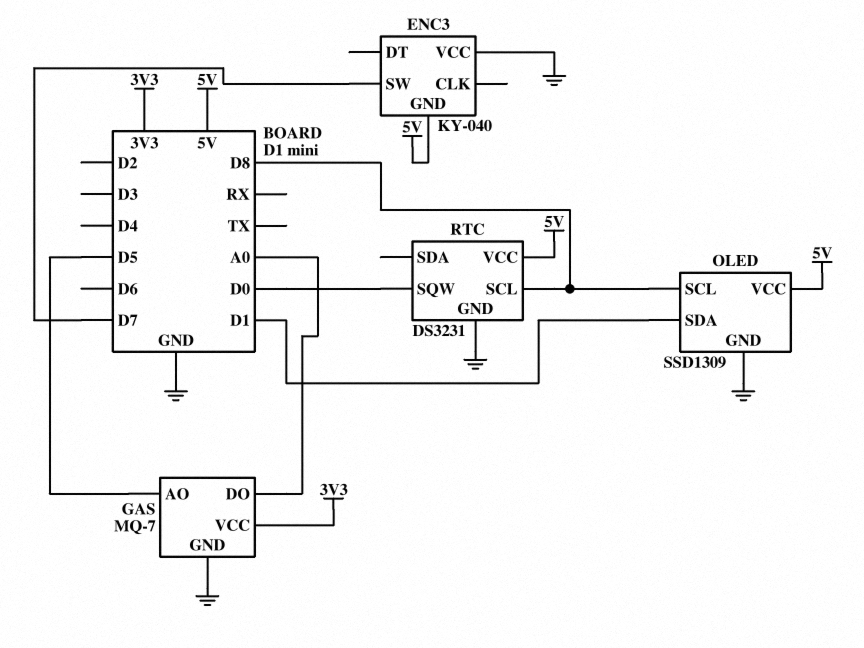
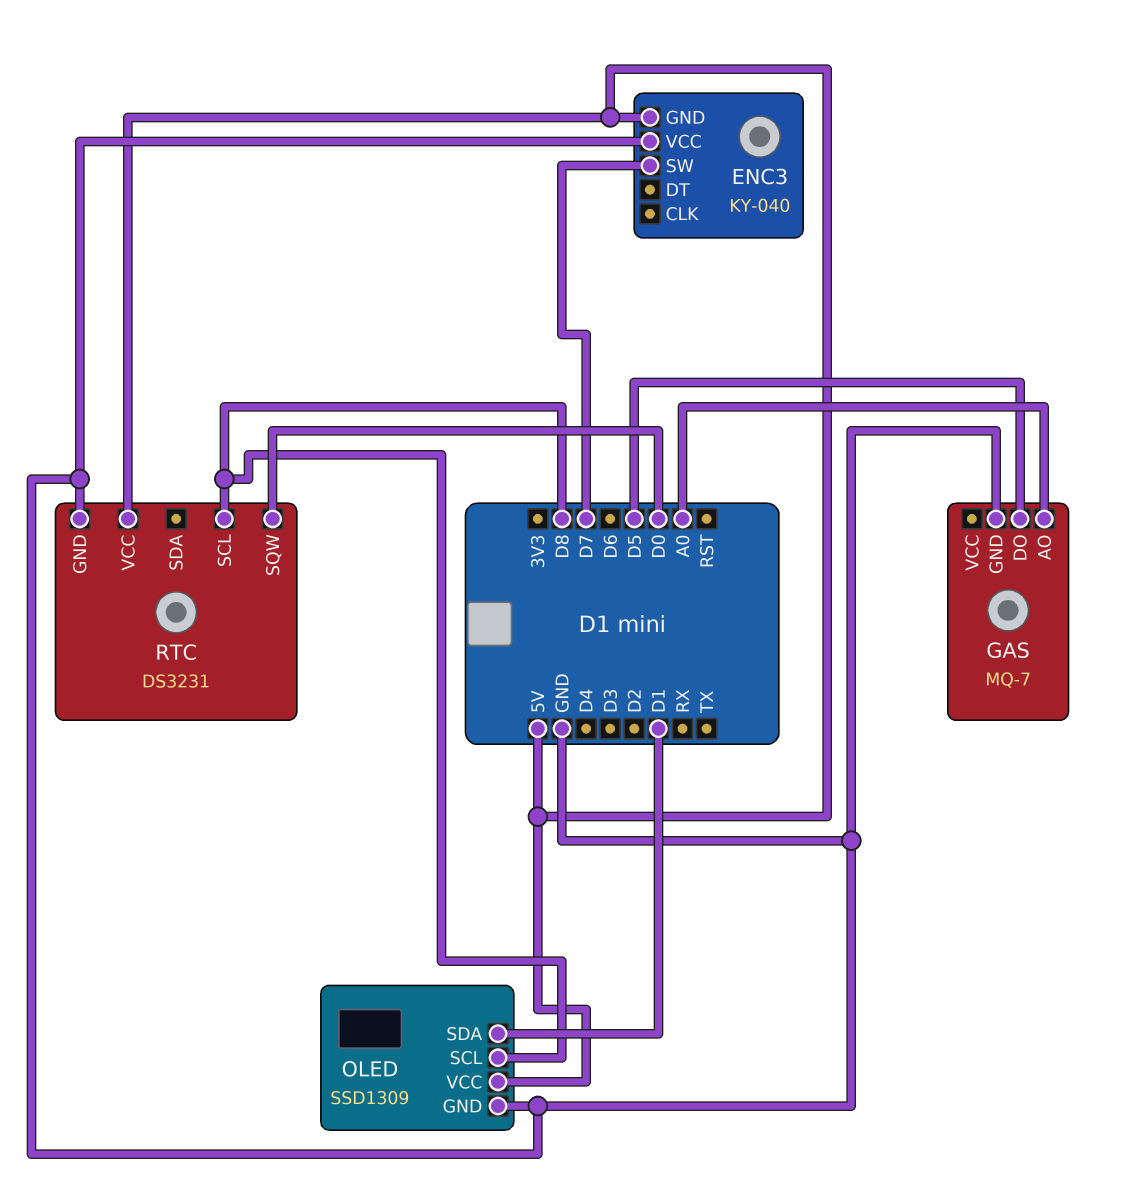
GAS pin AO: D5 -> A0
GAS pin DO: A0 -> D5
GAS pin VCC: 3V3 -> none

